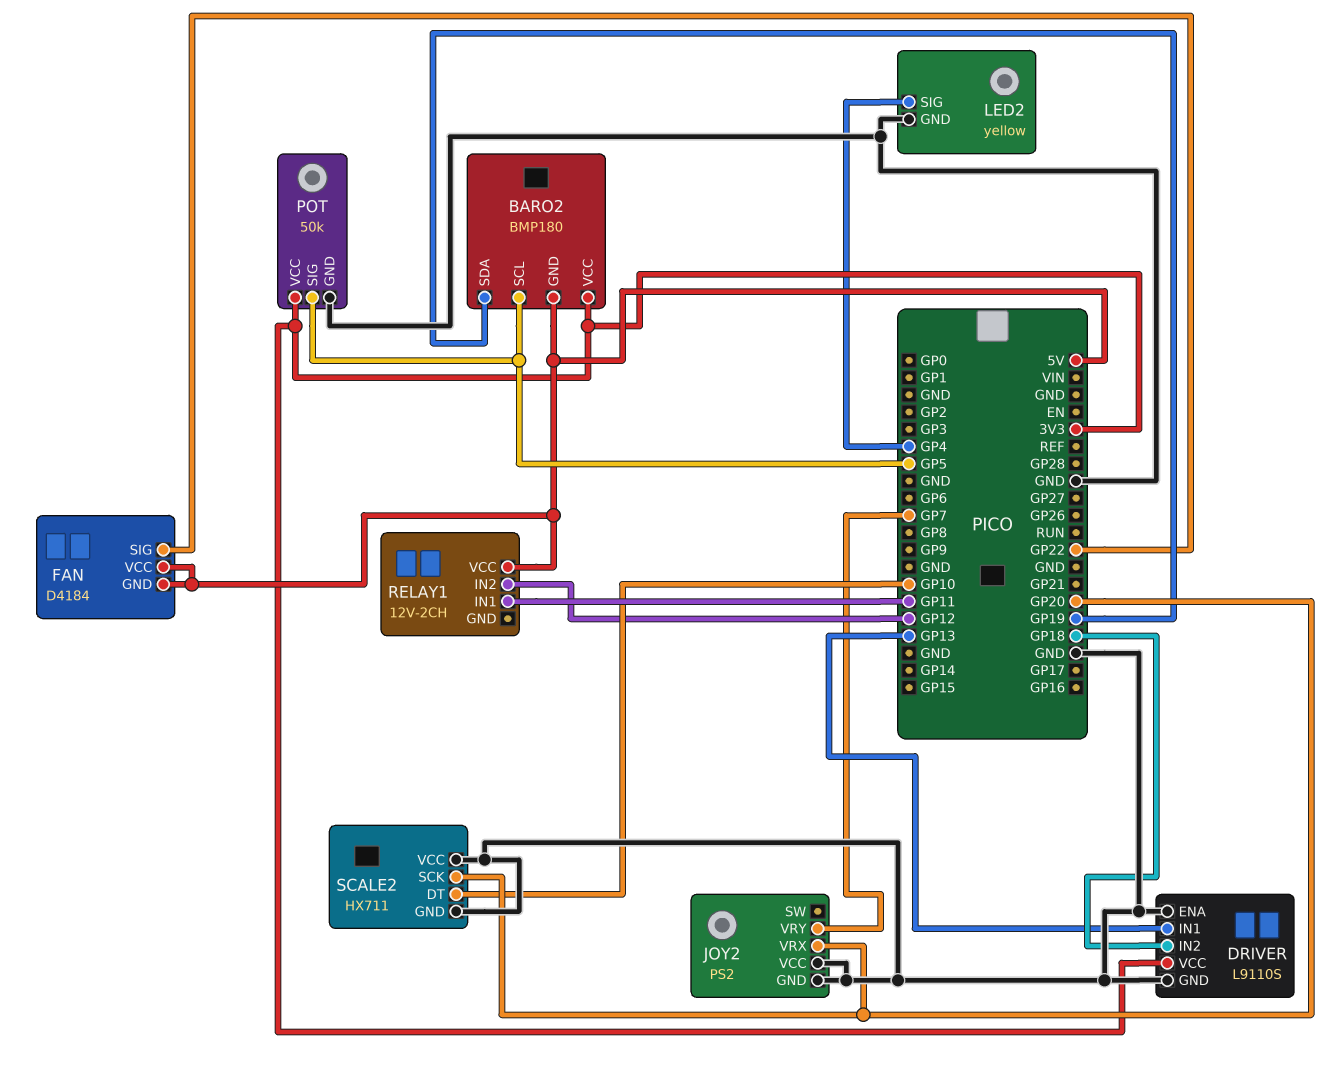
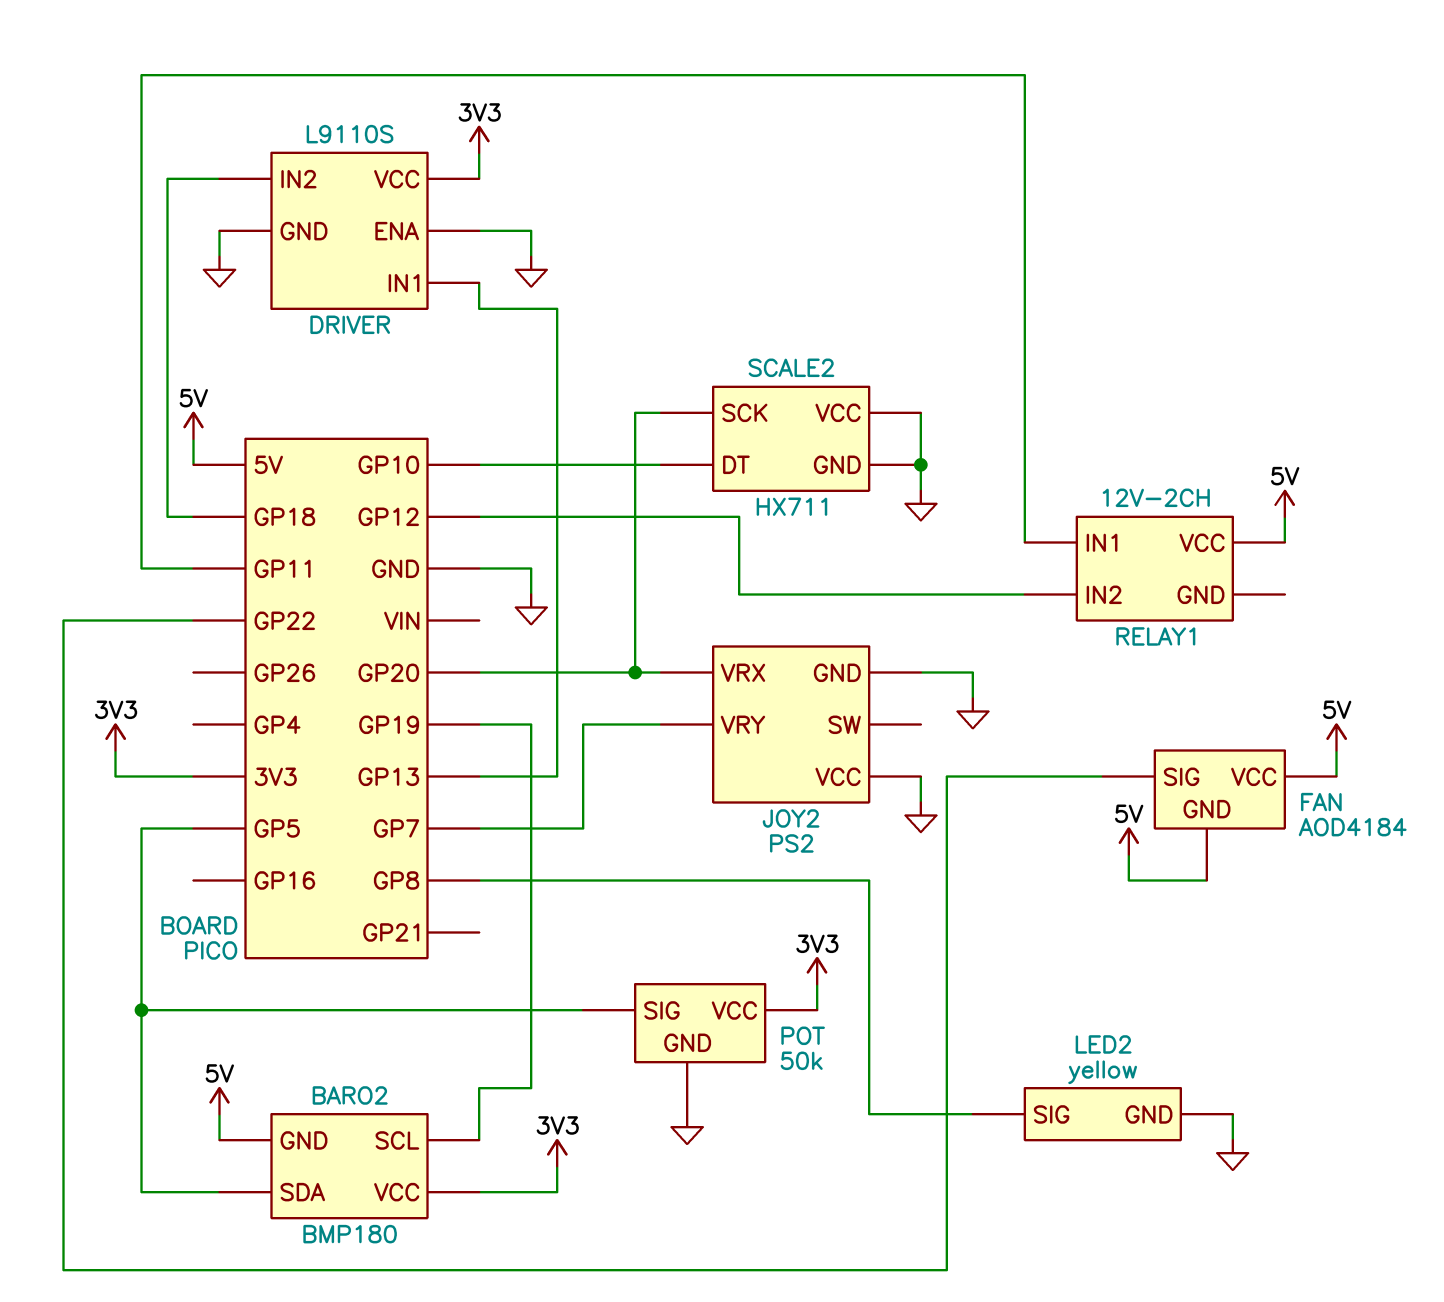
BARO2 pin SCL: GP5 -> GP19
BARO2 pin SDA: GP19 -> GP5
FAN: D4184 -> AOD4184
LED2 pin SIG: GP4 -> GP8

